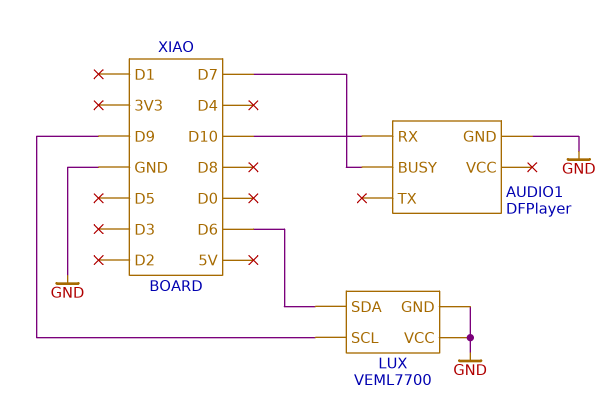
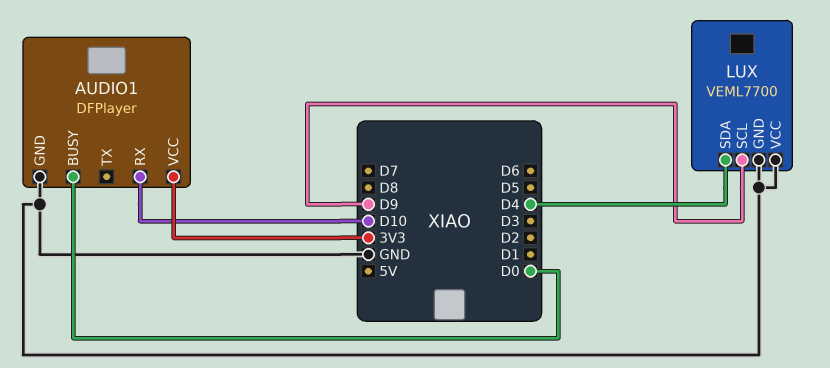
AUDIO1 pin BUSY: D7 -> D0
AUDIO1 pin VCC: none -> 3V3
LUX pin SDA: D6 -> D4

